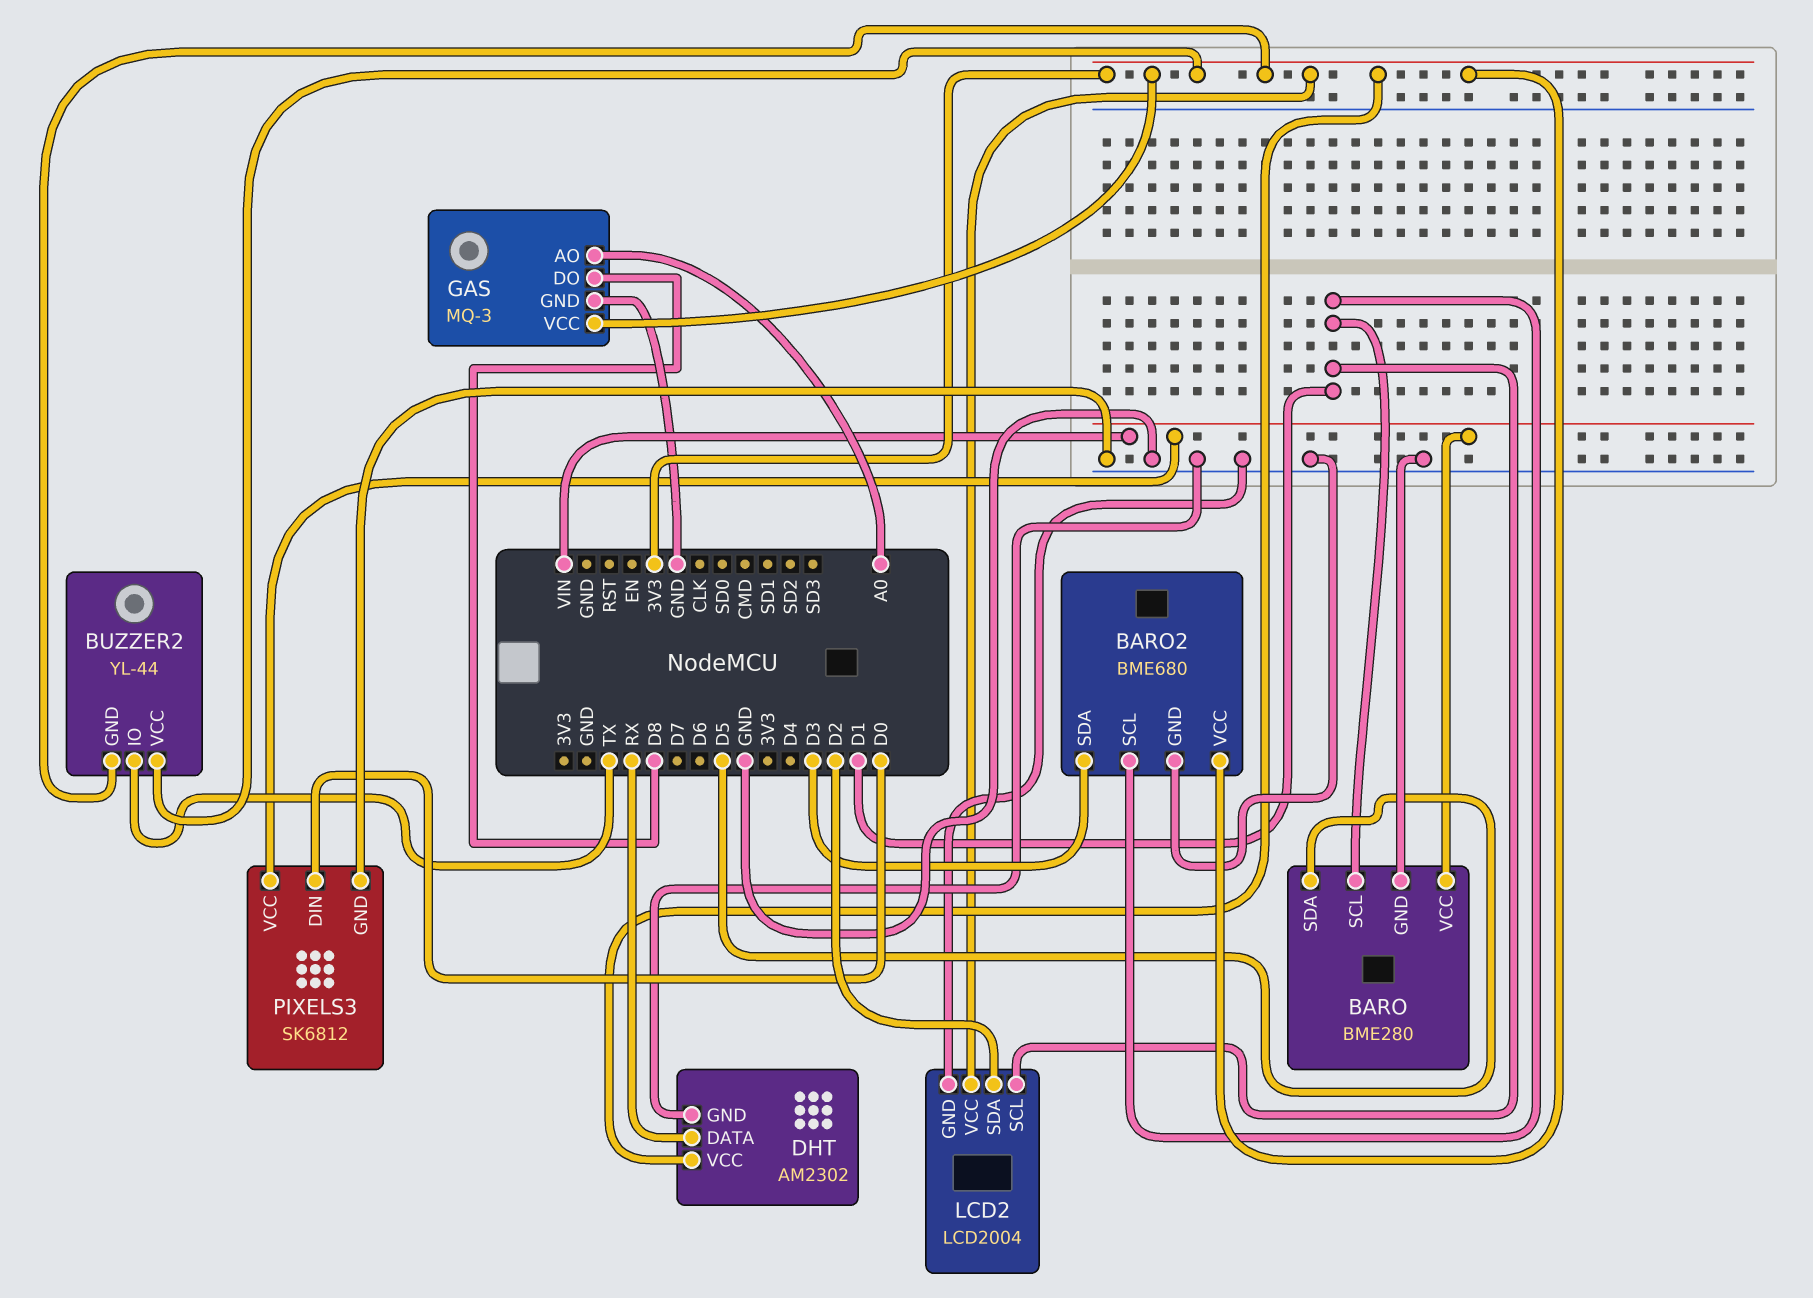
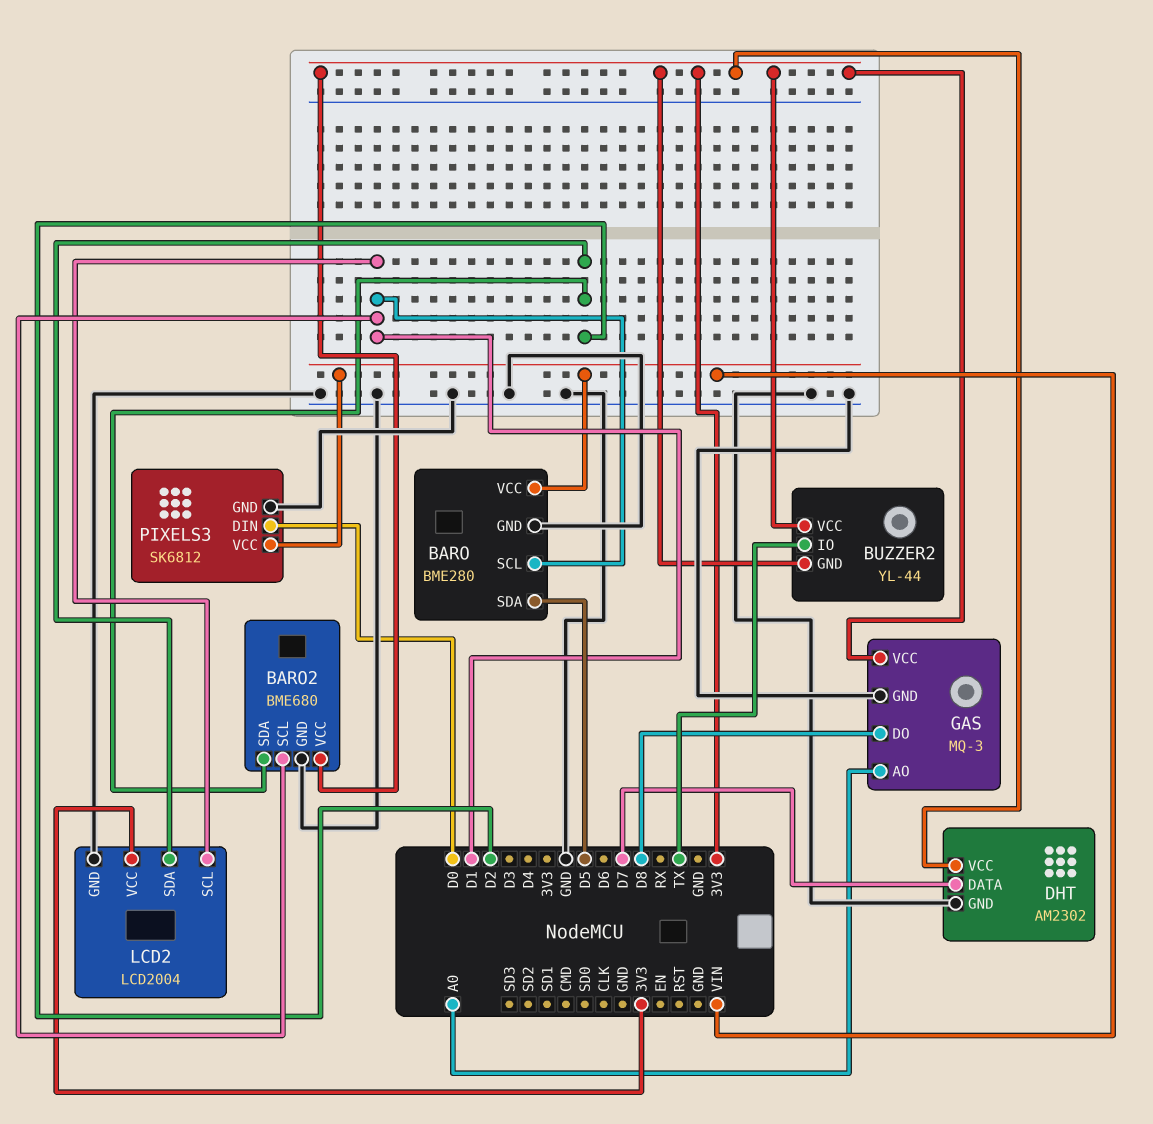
BARO2 pin SDA: D3 -> D2
DHT pin DATA: RX -> D7

